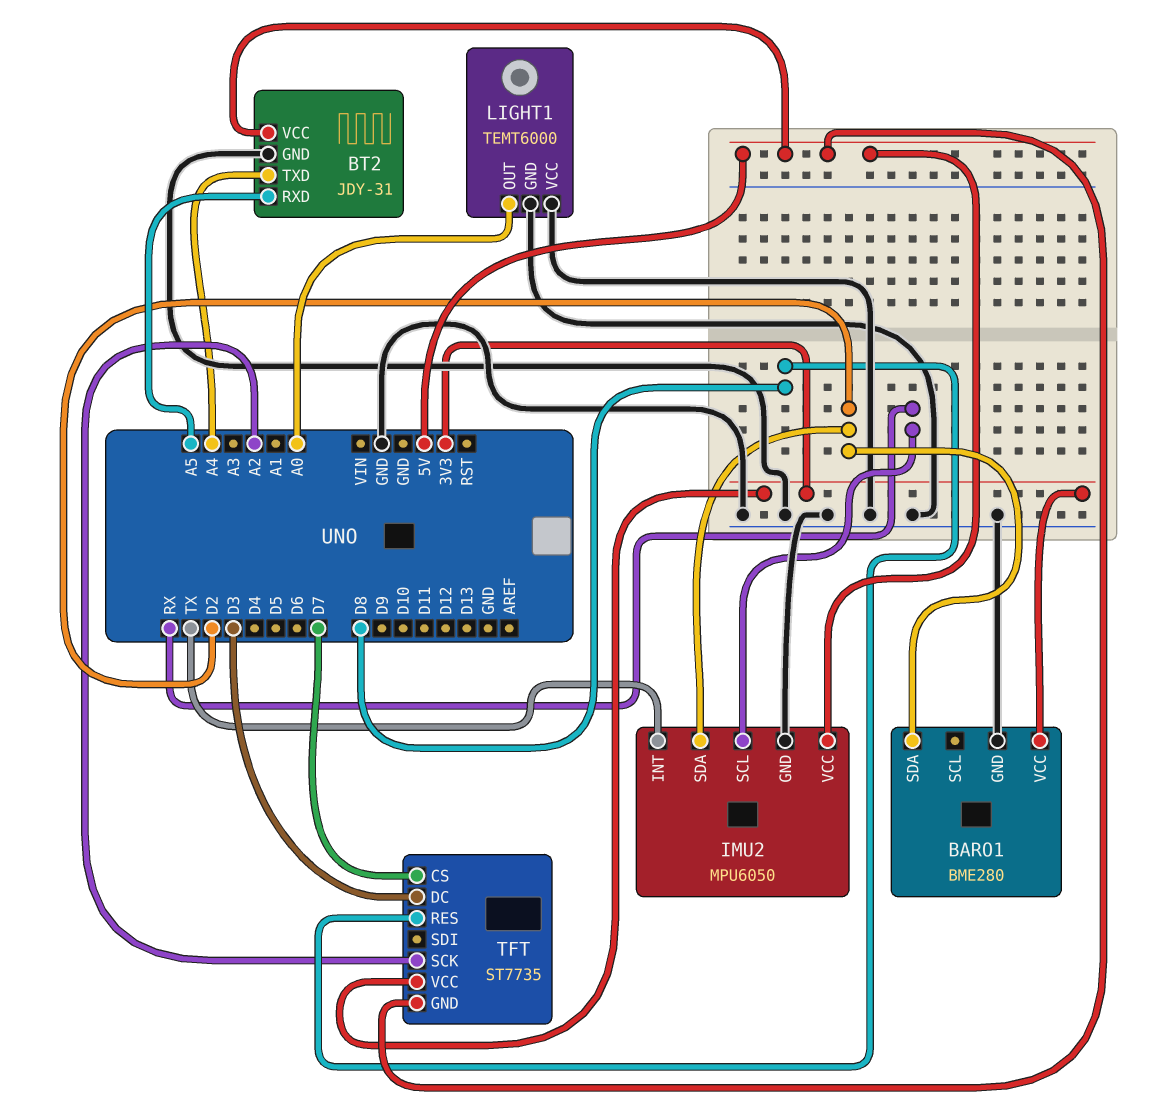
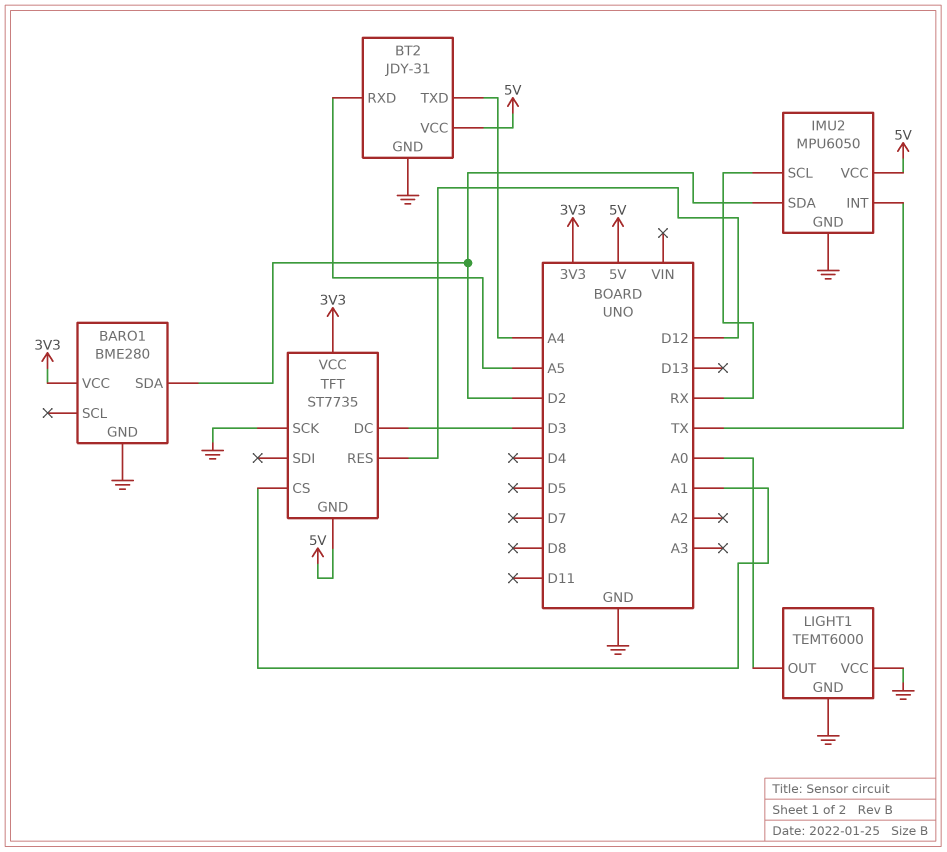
TFT pin CS: D7 -> A1
TFT pin RES: D8 -> D12
TFT pin SCK: A2 -> GND

